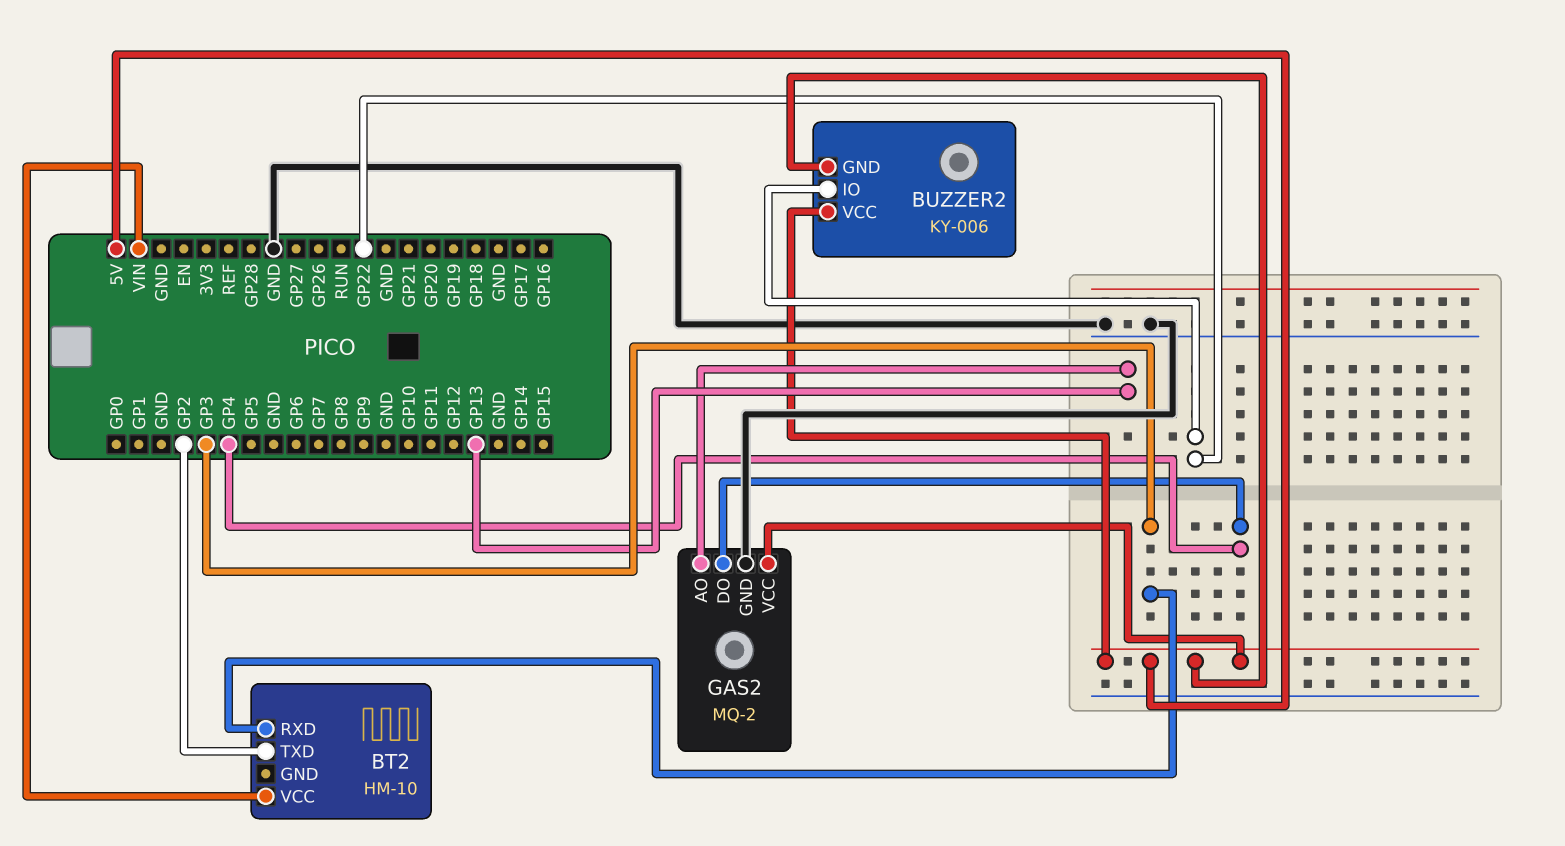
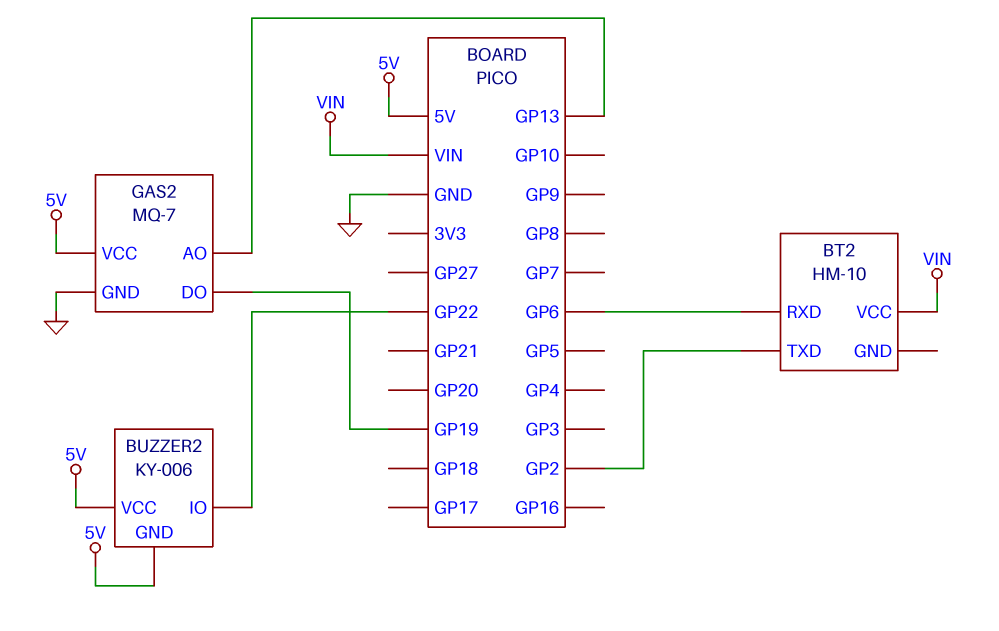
BT2 pin RXD: GP3 -> GP6
GAS2: MQ-2 -> MQ-7
GAS2 pin DO: GP4 -> GP19

